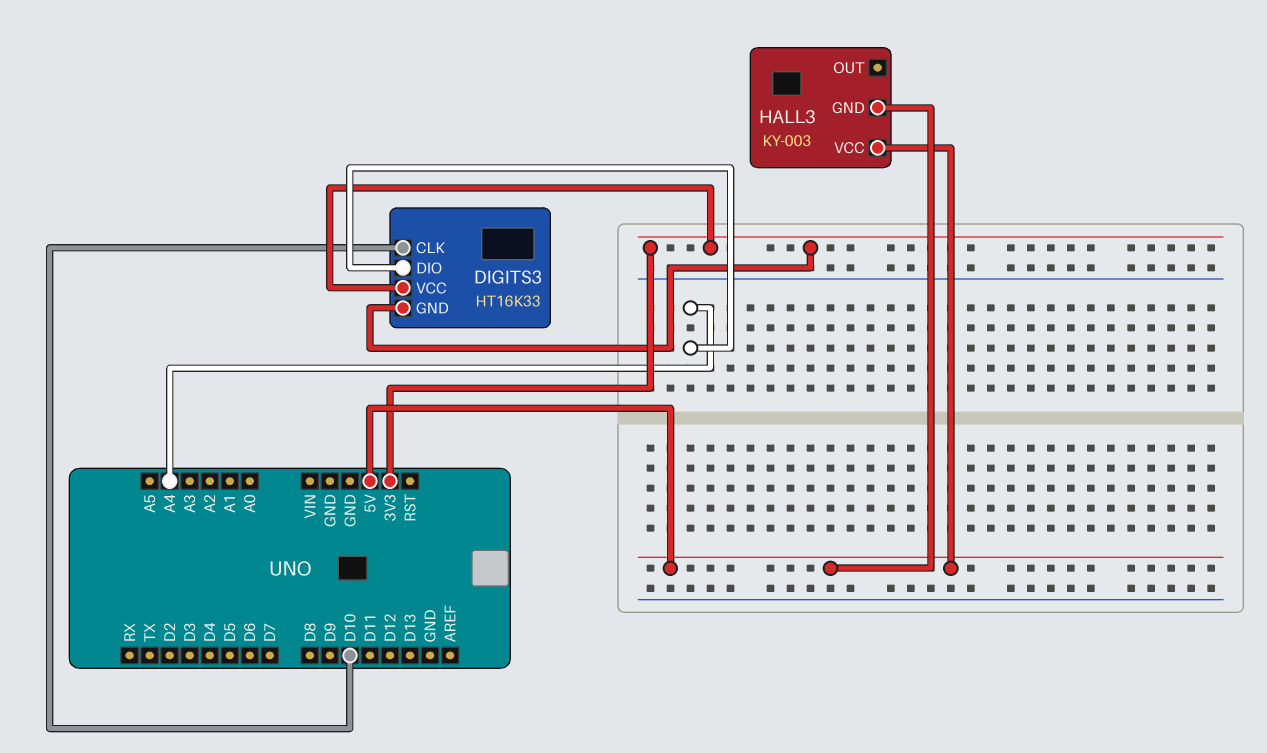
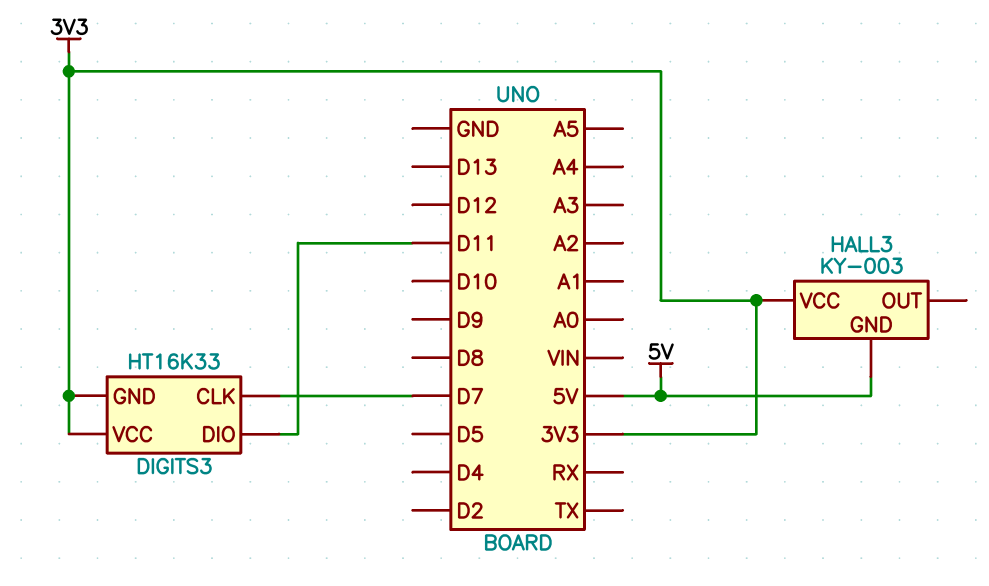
DIGITS3 pin CLK: D10 -> D7
DIGITS3 pin DIO: A4 -> D11
HALL3 pin VCC: 5V -> 3V3

